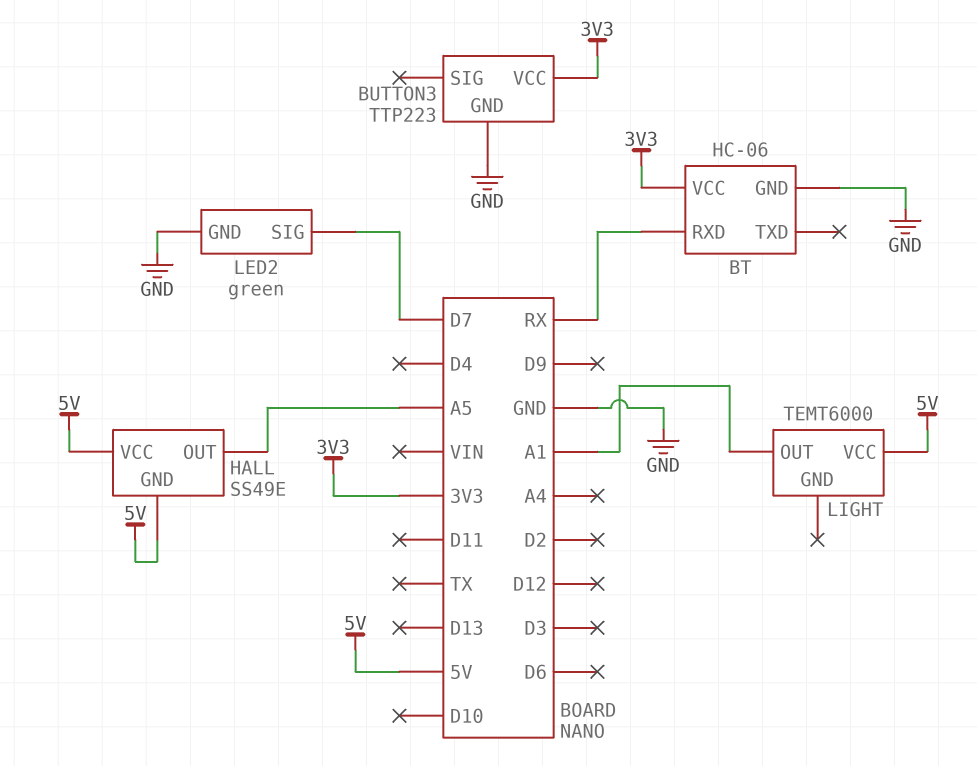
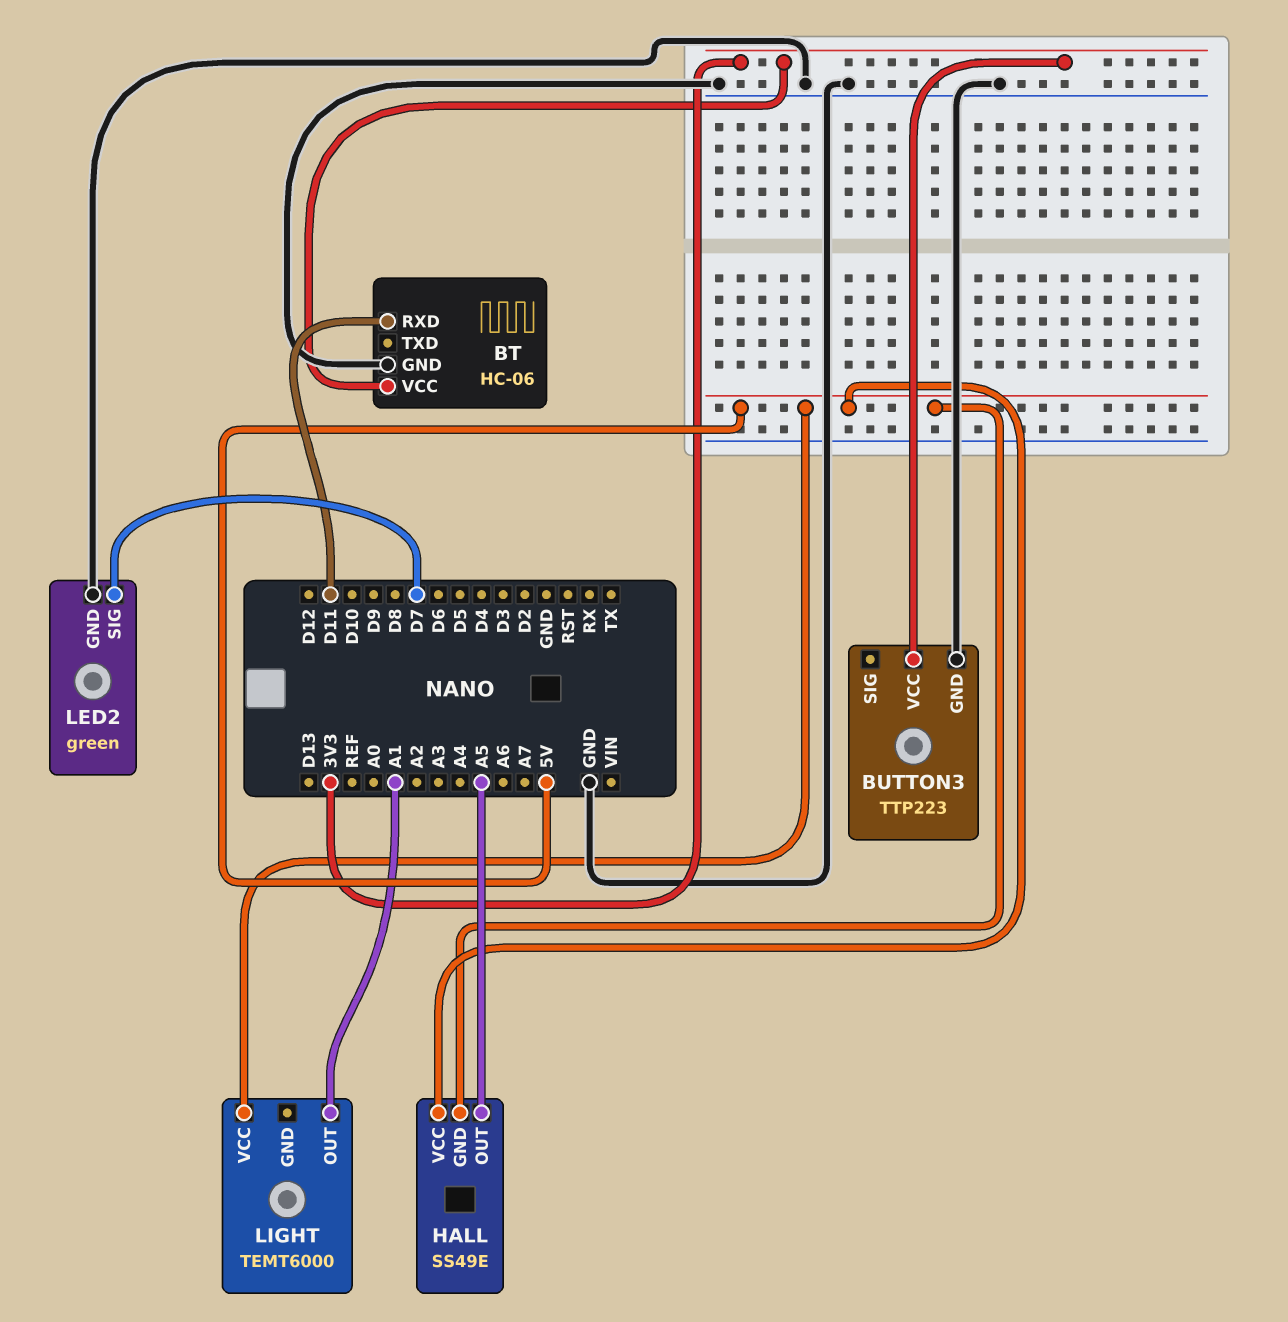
BT pin RXD: RX -> D11

